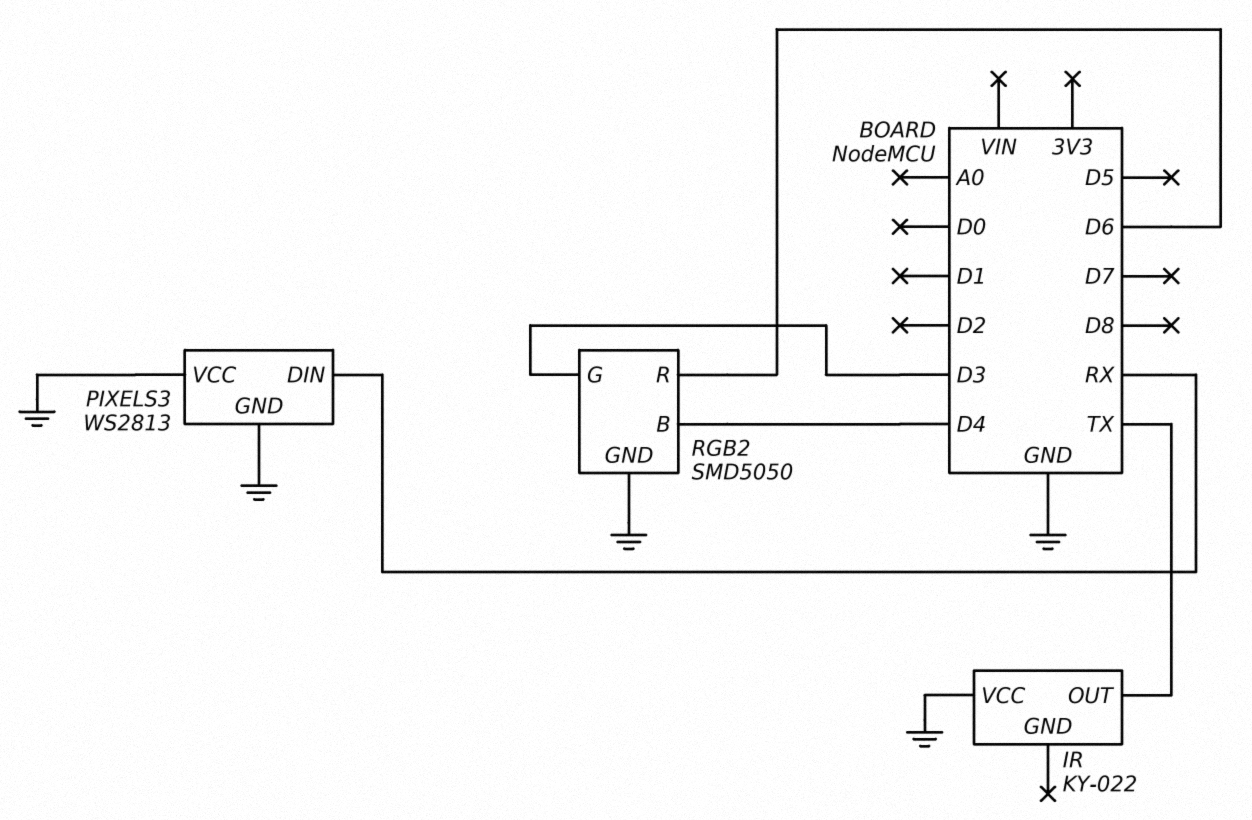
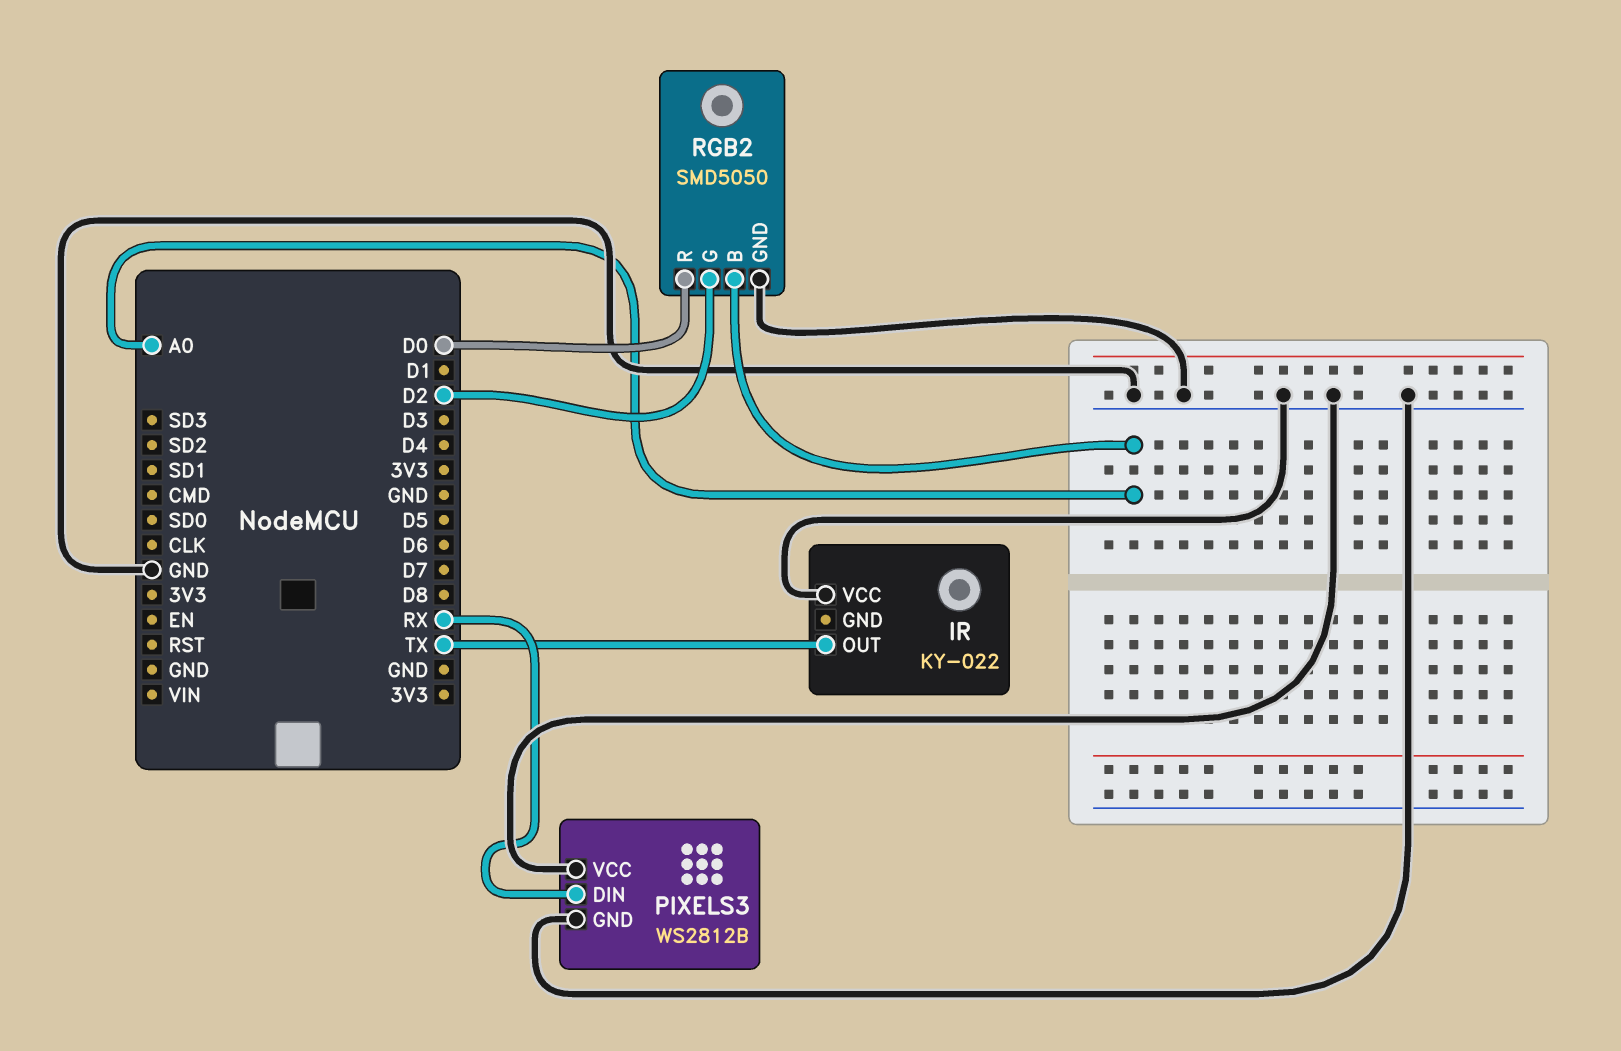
PIXELS3: WS2813 -> WS2812B
RGB2 pin B: D4 -> A0
RGB2 pin G: D3 -> D2
RGB2 pin R: D6 -> D0

